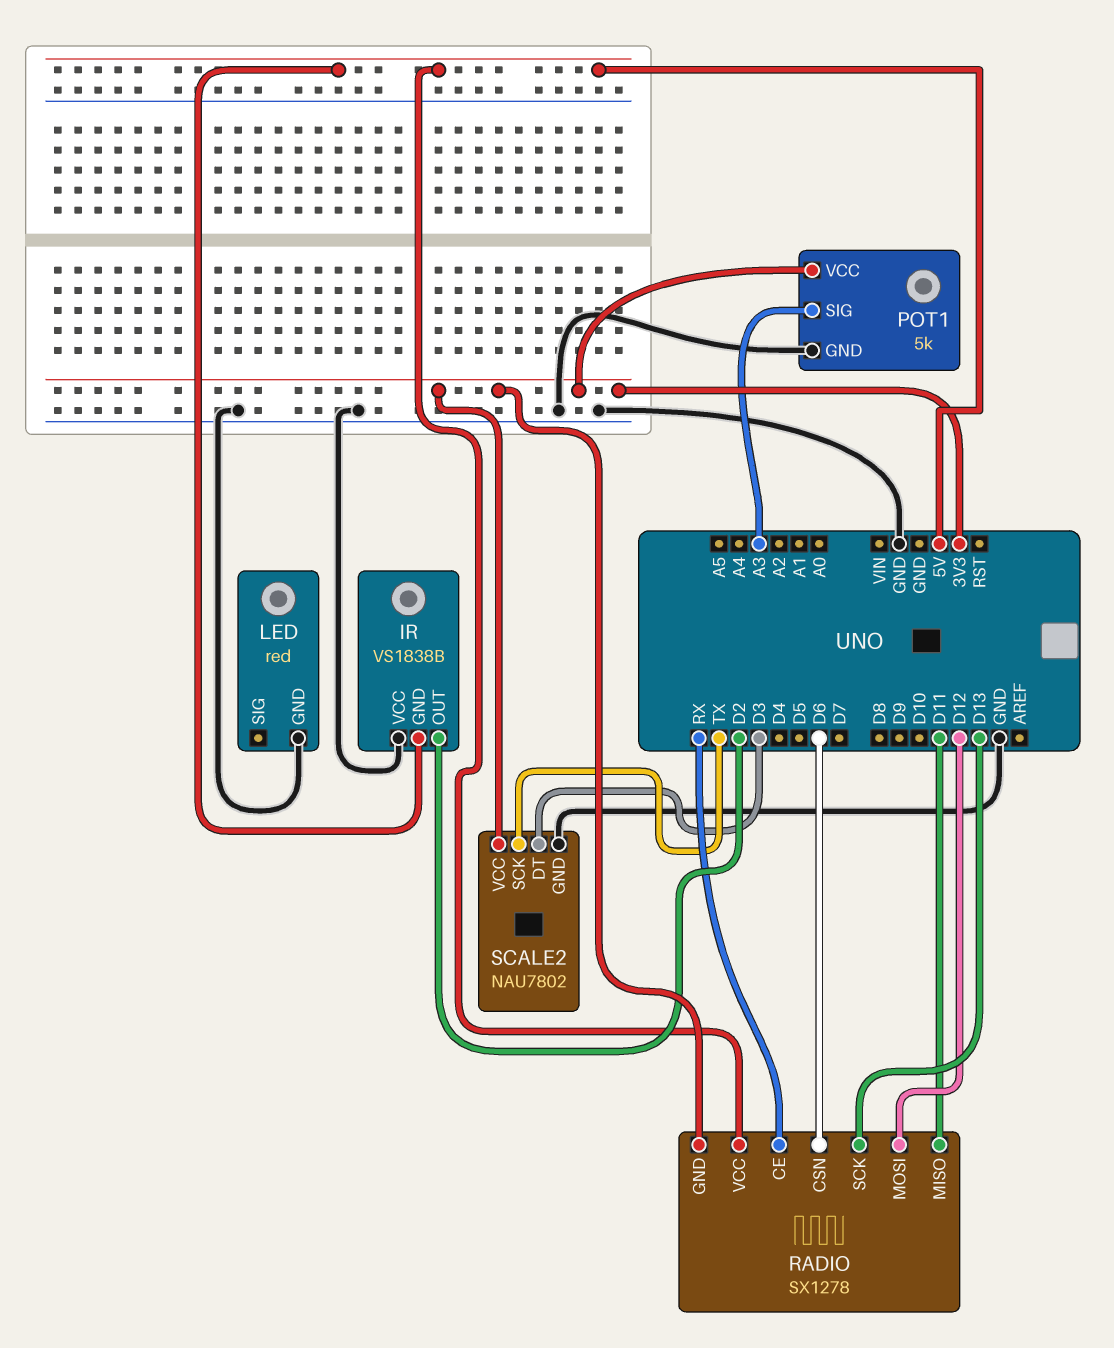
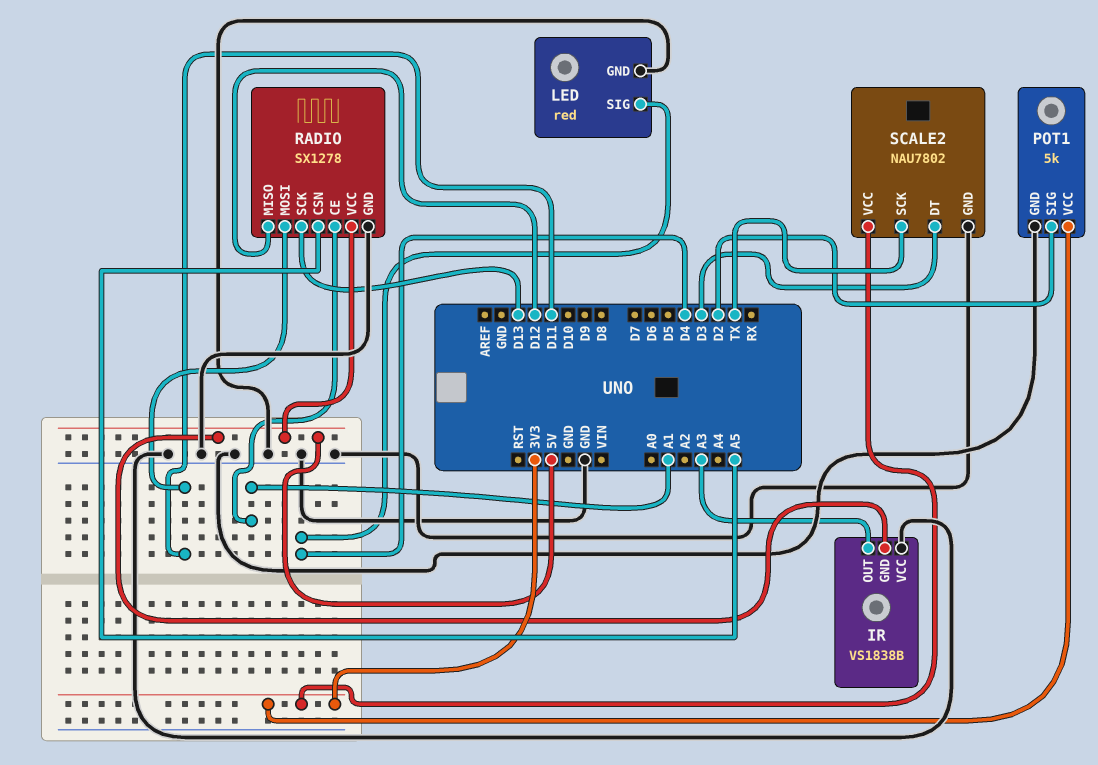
IR pin OUT: D2 -> A3
LED pin SIG: none -> D4
POT1 pin SIG: A3 -> D2
RADIO pin CE: RX -> A1
RADIO pin CSN: D6 -> A5
RADIO pin GND: 3V3 -> GND
RADIO pin MISO: D11 -> D12
RADIO pin MOSI: D12 -> D11

